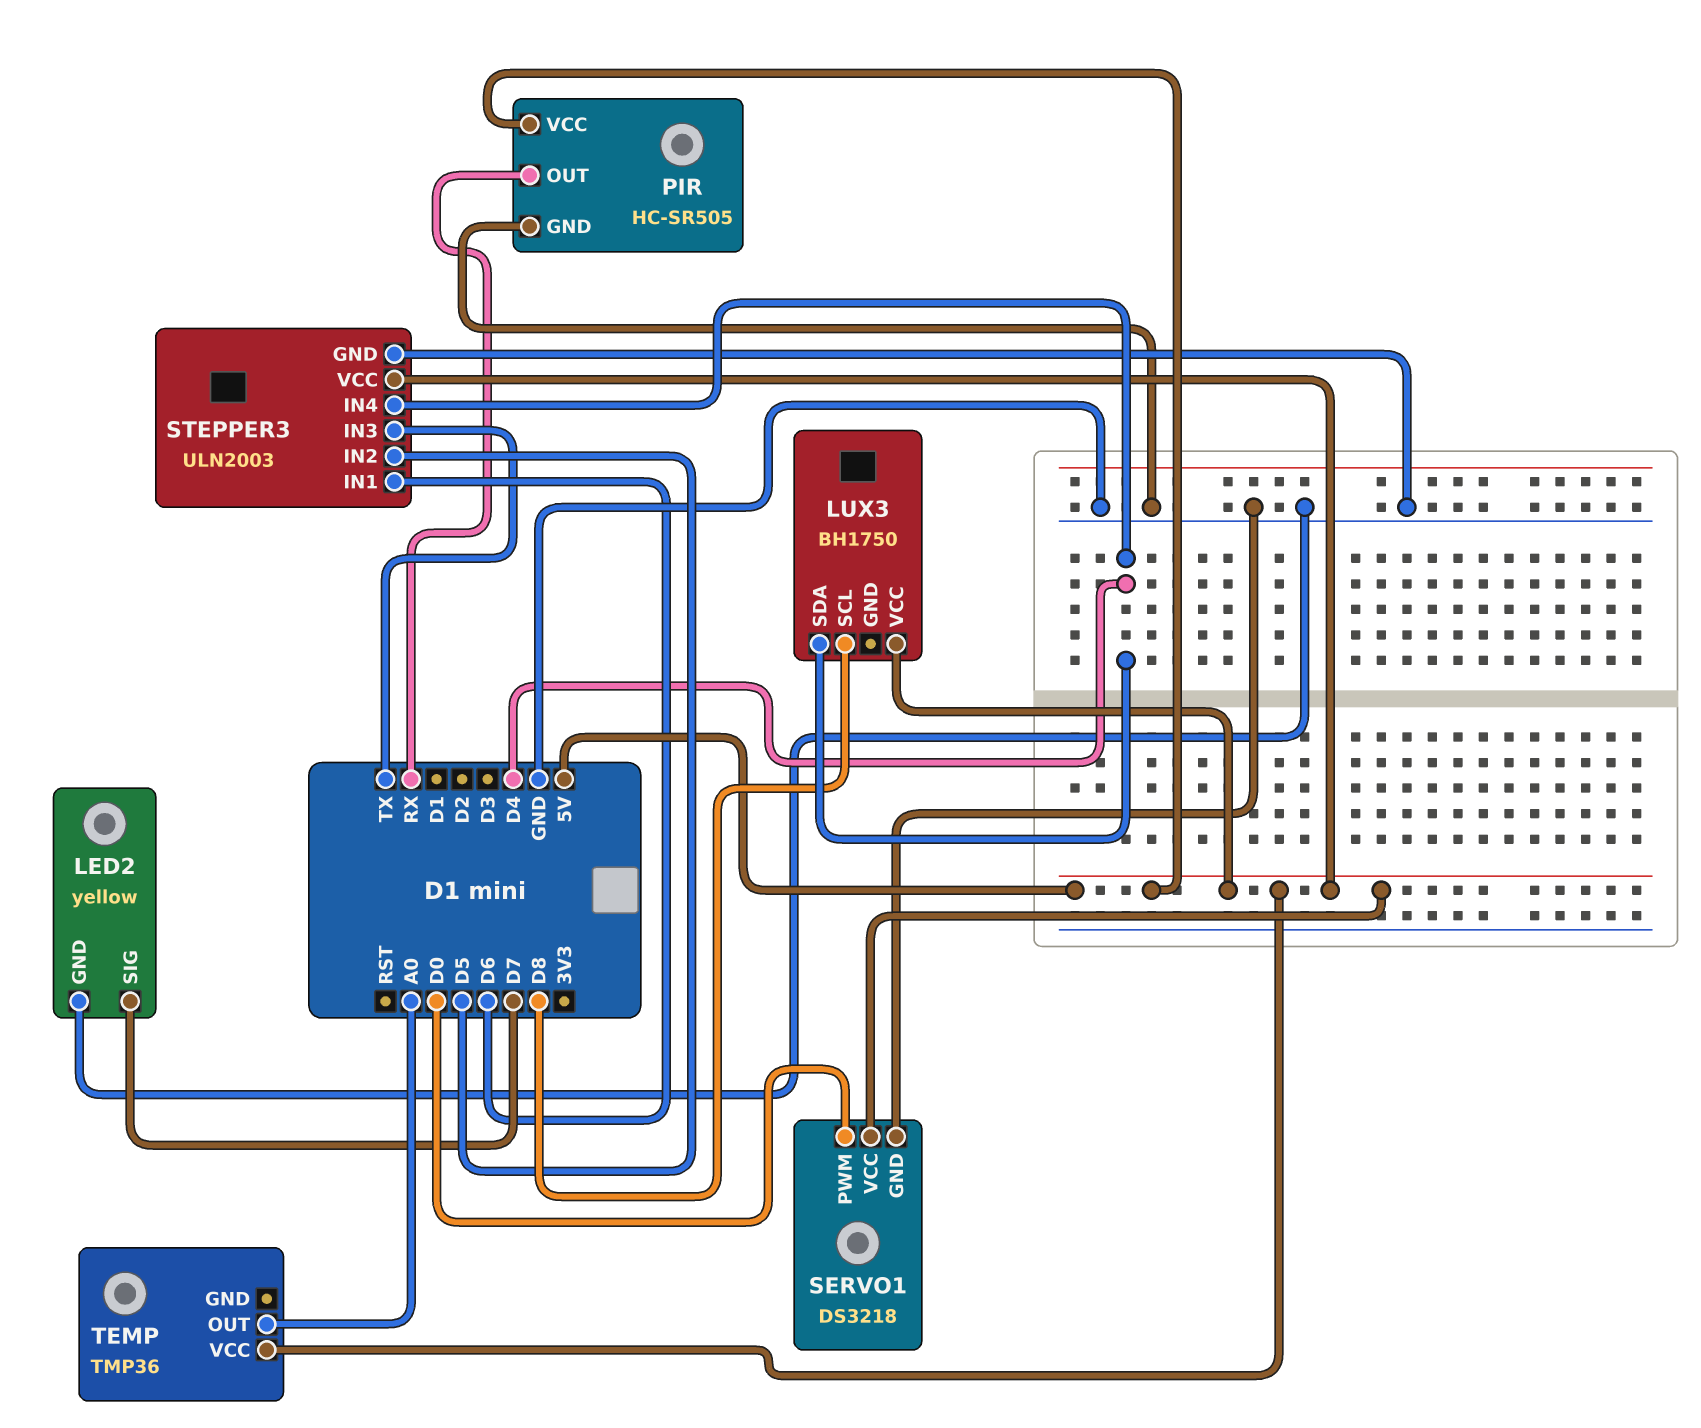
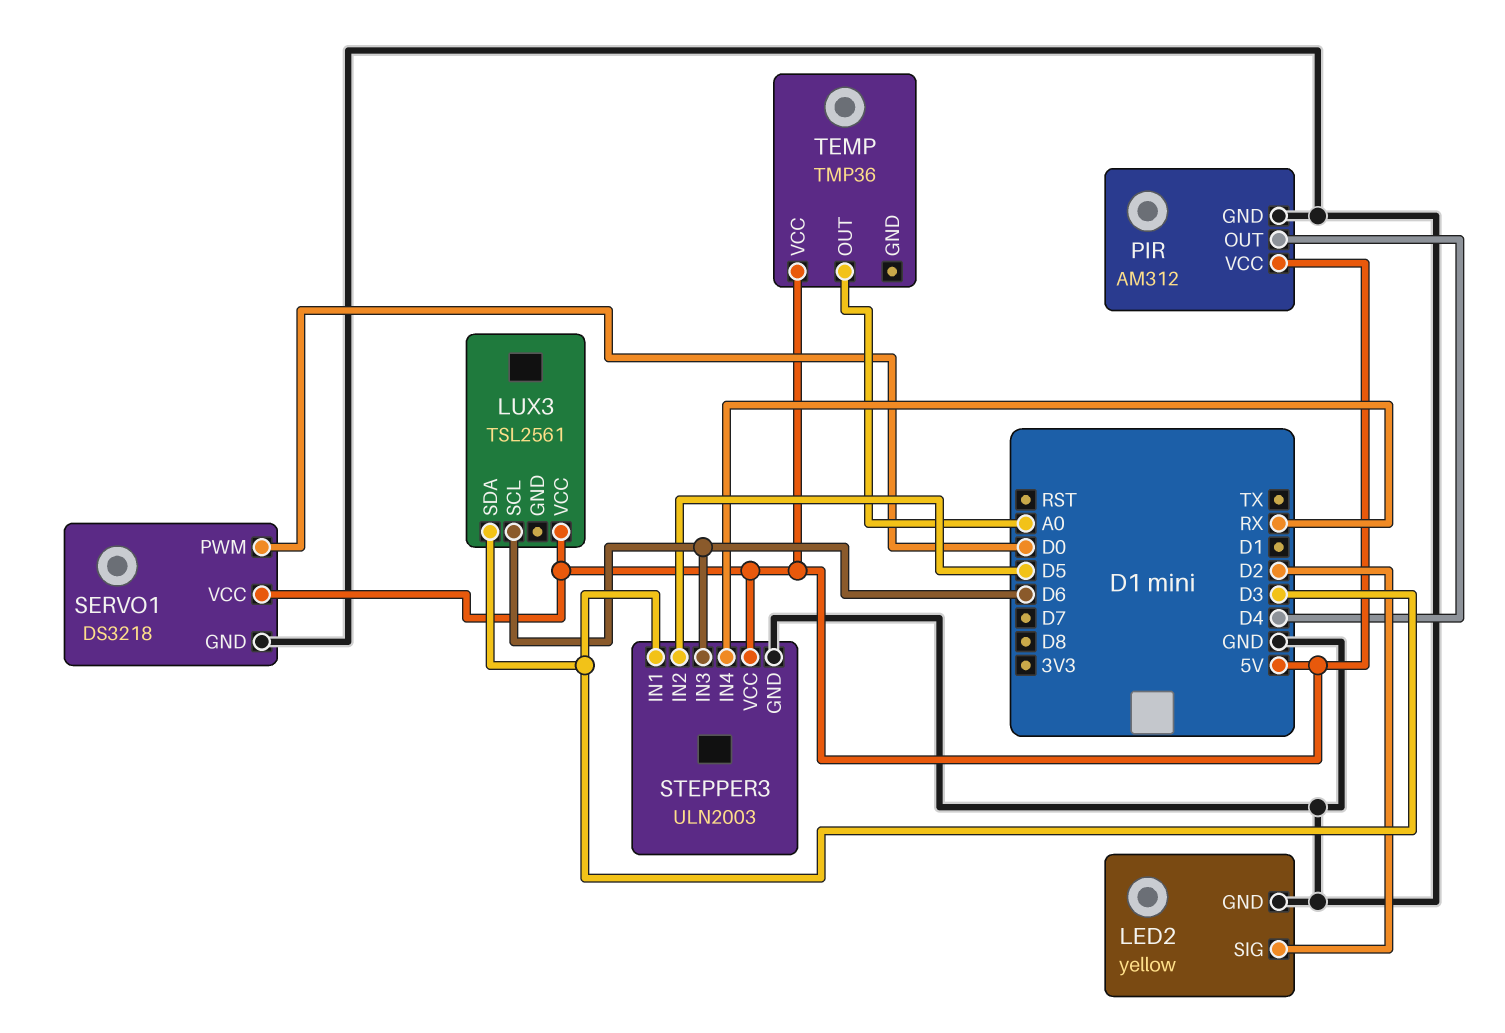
LED2 pin SIG: D7 -> D2
LUX3: BH1750 -> TSL2561
LUX3 pin SCL: D8 -> D6
LUX3 pin SDA: D4 -> D3
PIR: HC-SR505 -> AM312
PIR pin OUT: RX -> D4
STEPPER3 pin IN1: D6 -> D3
STEPPER3 pin IN3: TX -> D6
STEPPER3 pin IN4: D4 -> RX

